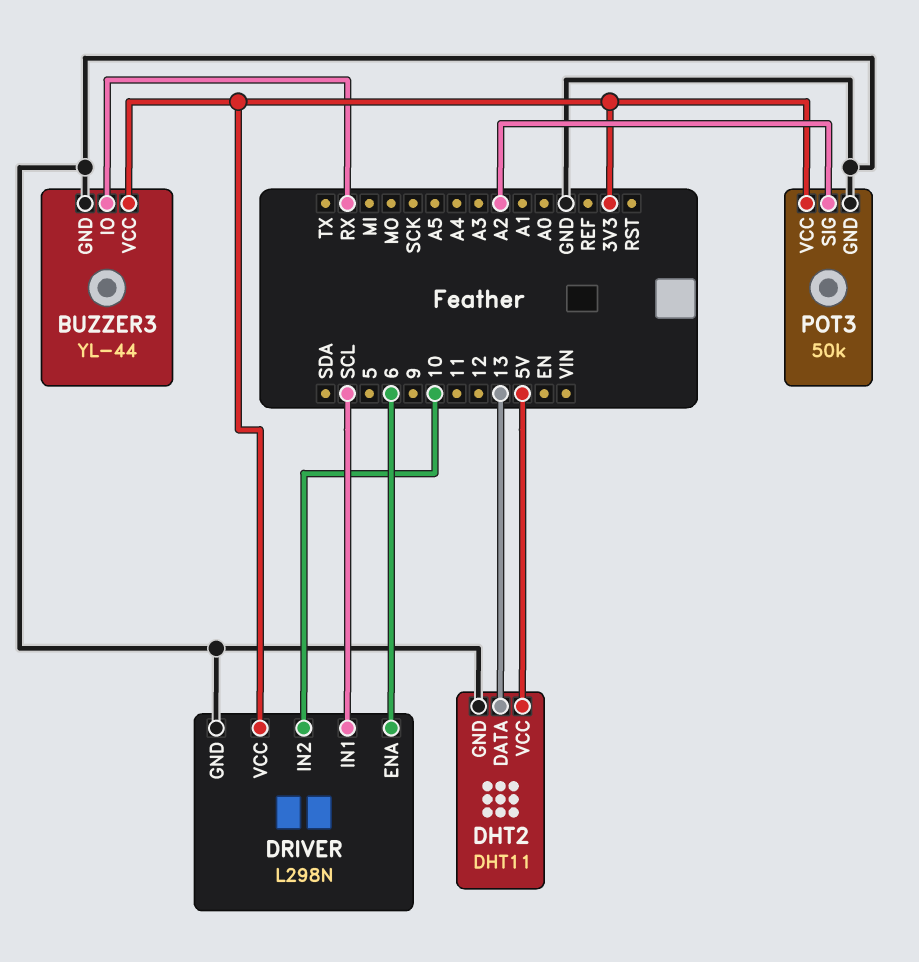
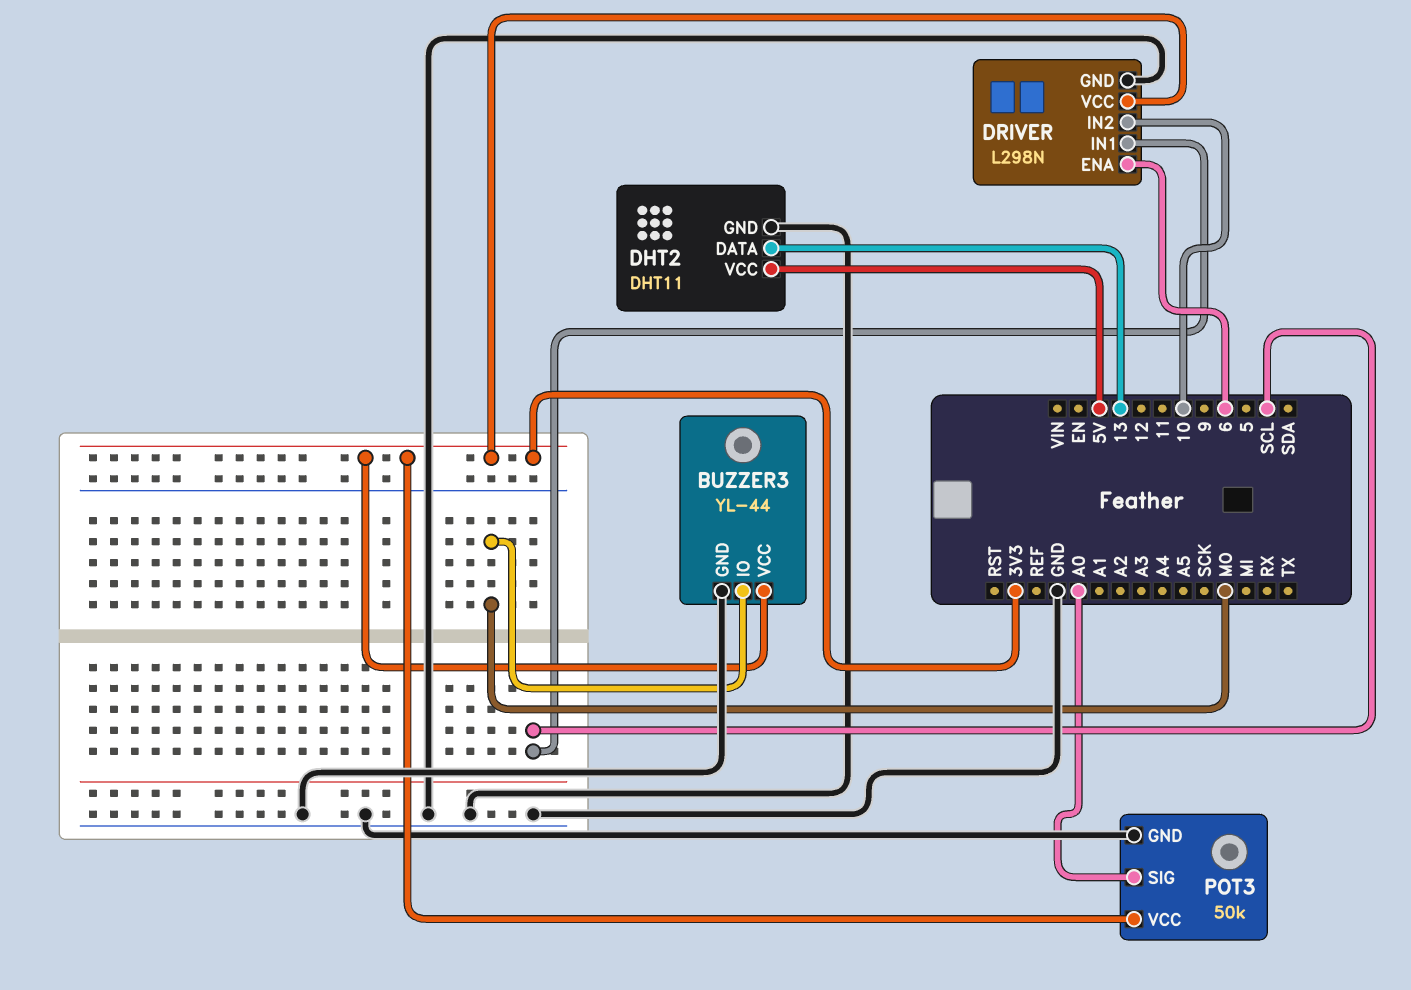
BUZZER3 pin IO: RX -> MO
POT3 pin SIG: A2 -> A0

